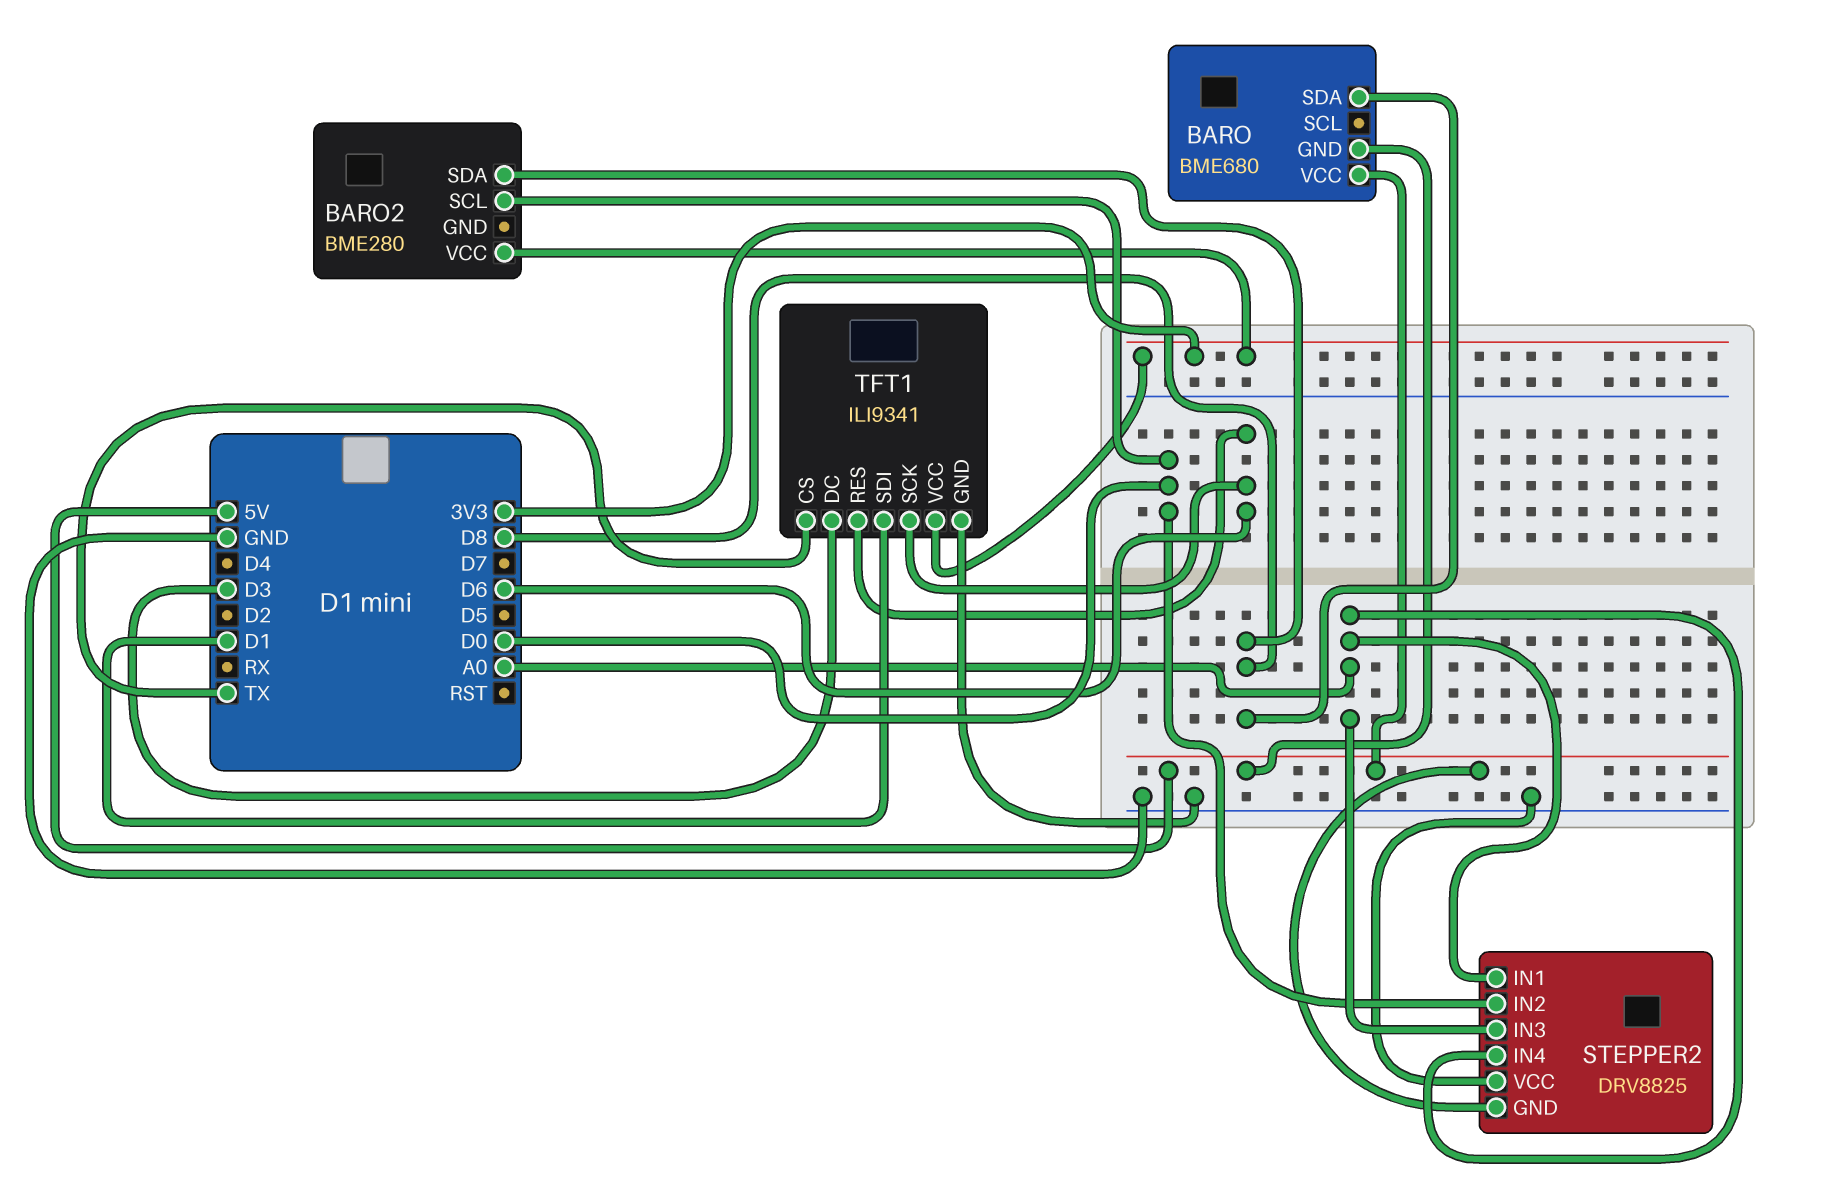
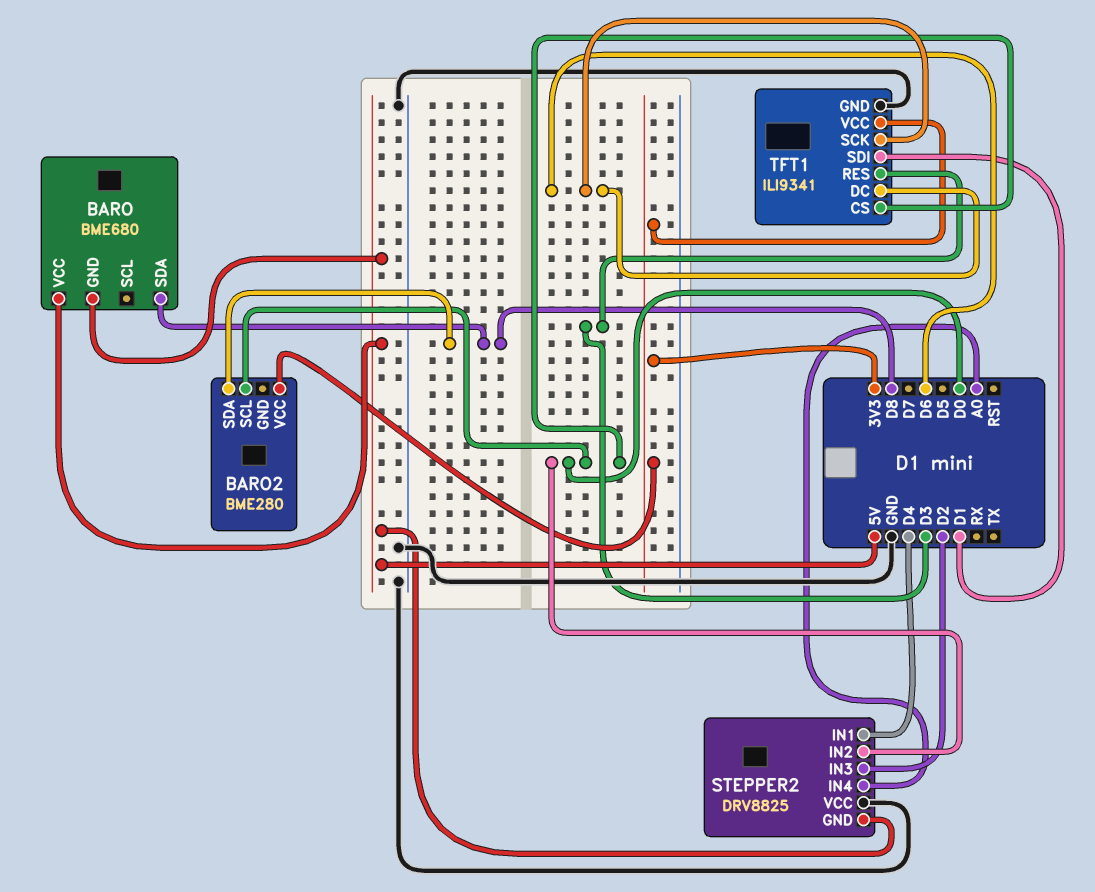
STEPPER2 pin IN1: A0 -> D4
STEPPER2 pin IN3: A0 -> D2
TFT1 pin CS: TX -> D0
TFT1 pin DC: D3 -> D6
TFT1 pin RES: D6 -> D3

